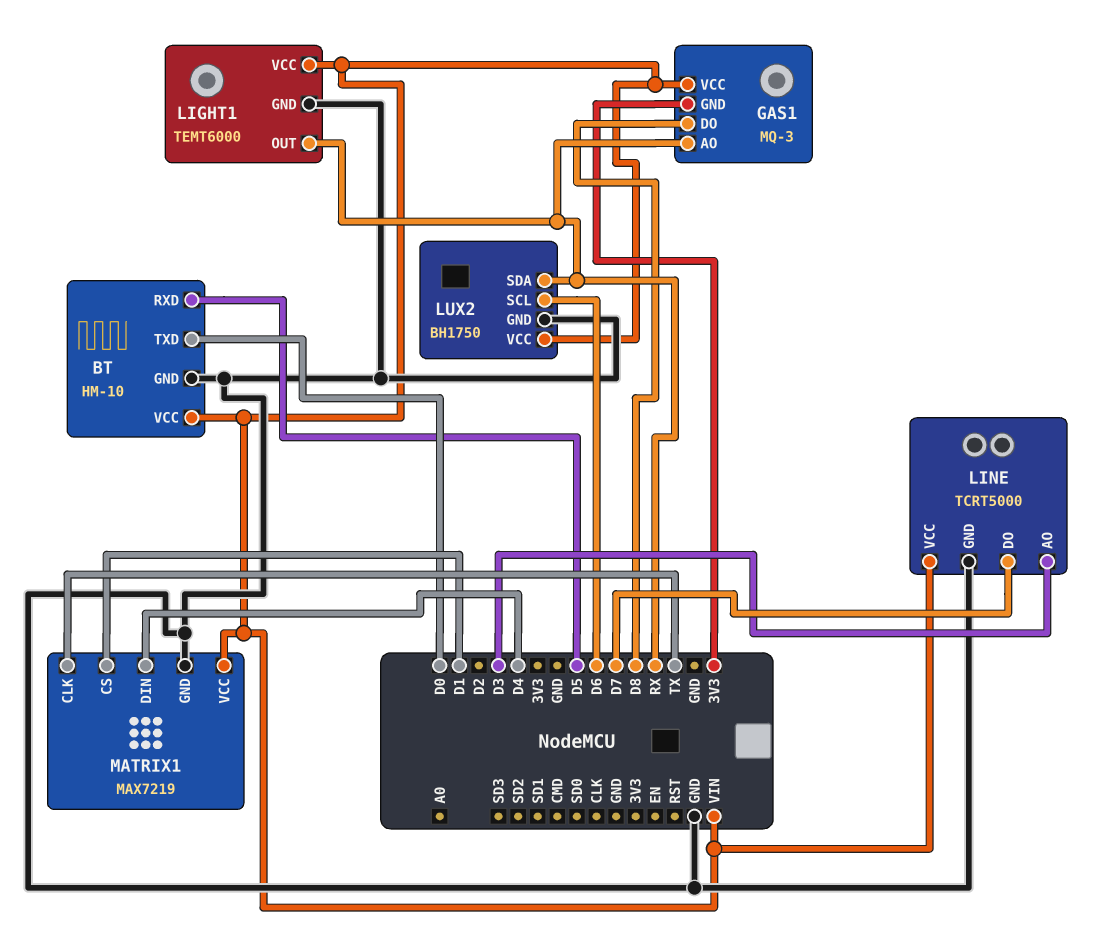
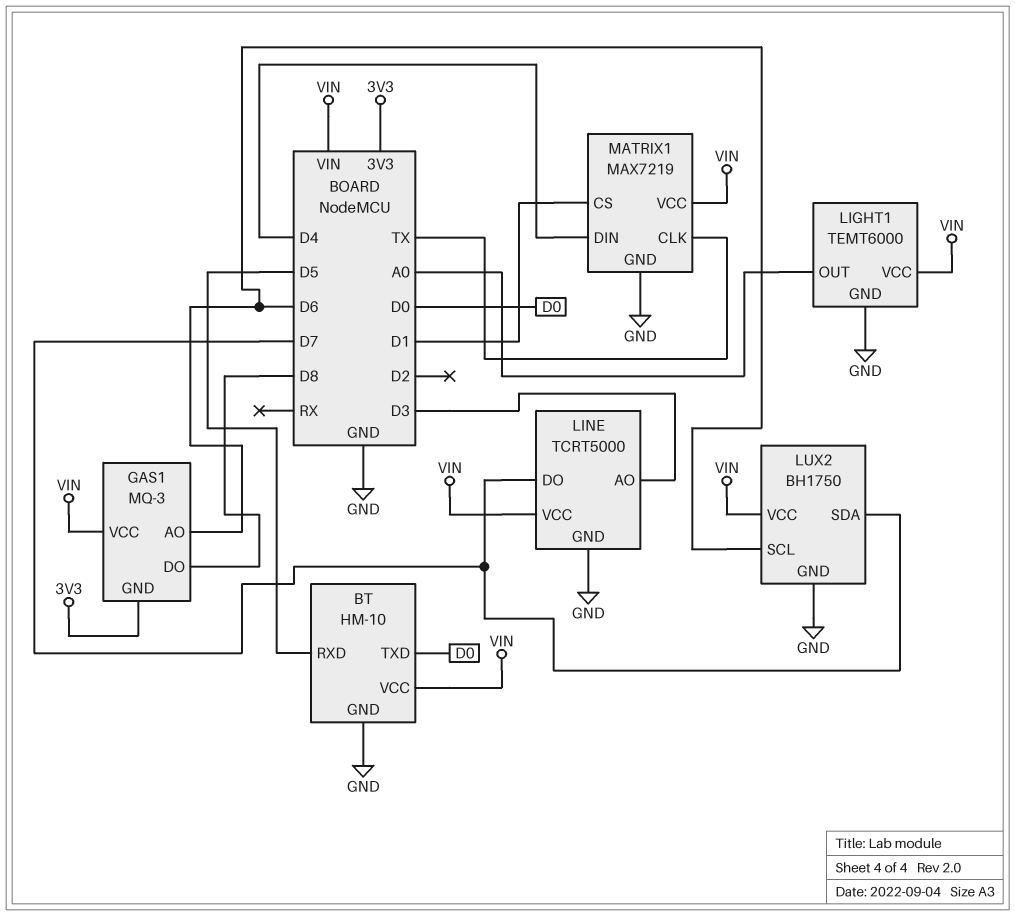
GAS1 pin AO: RX -> D6
LIGHT1 pin OUT: RX -> A0
LUX2 pin SDA: RX -> D7

